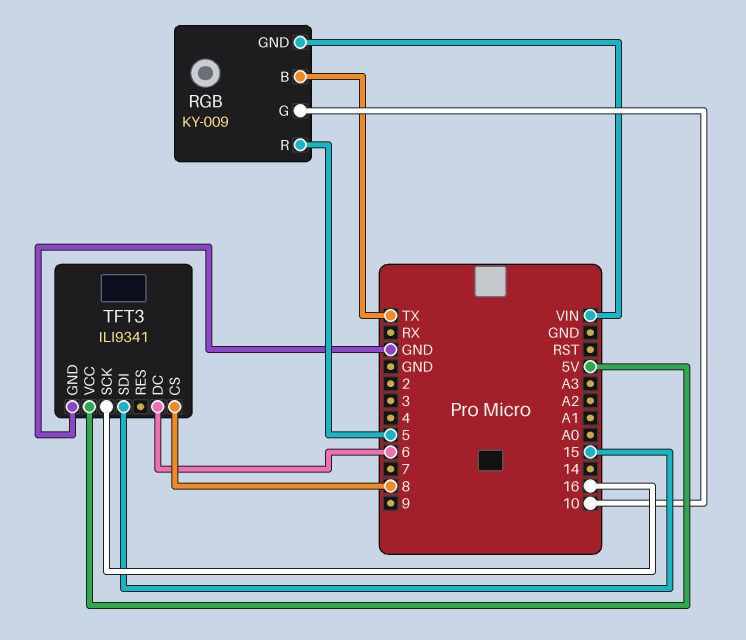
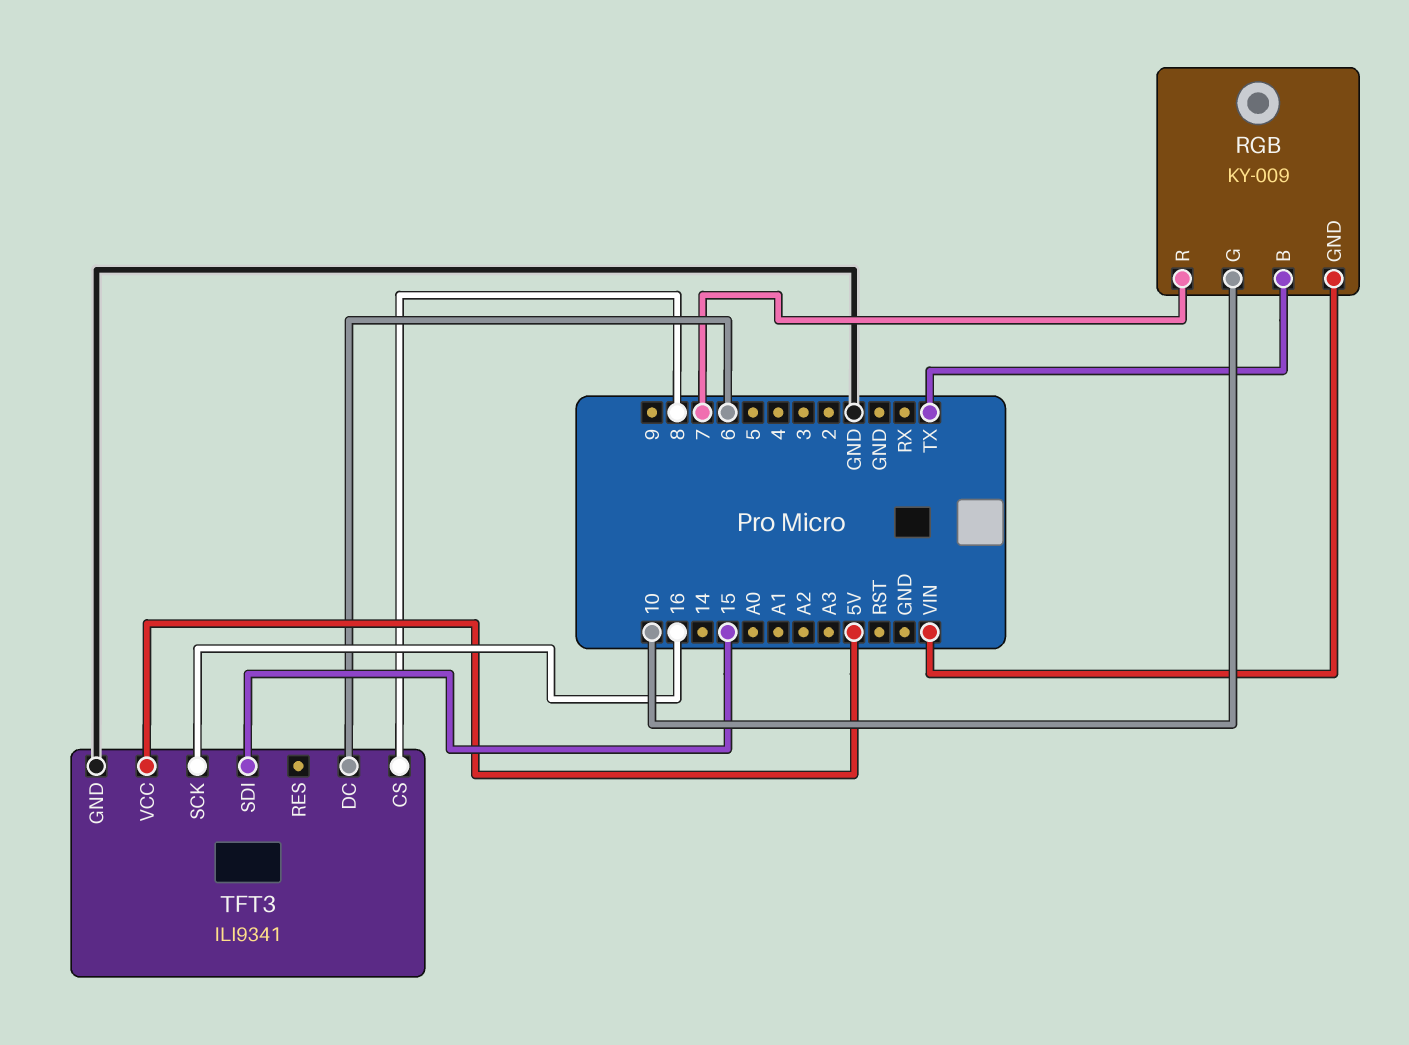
RGB pin R: 5 -> 7

